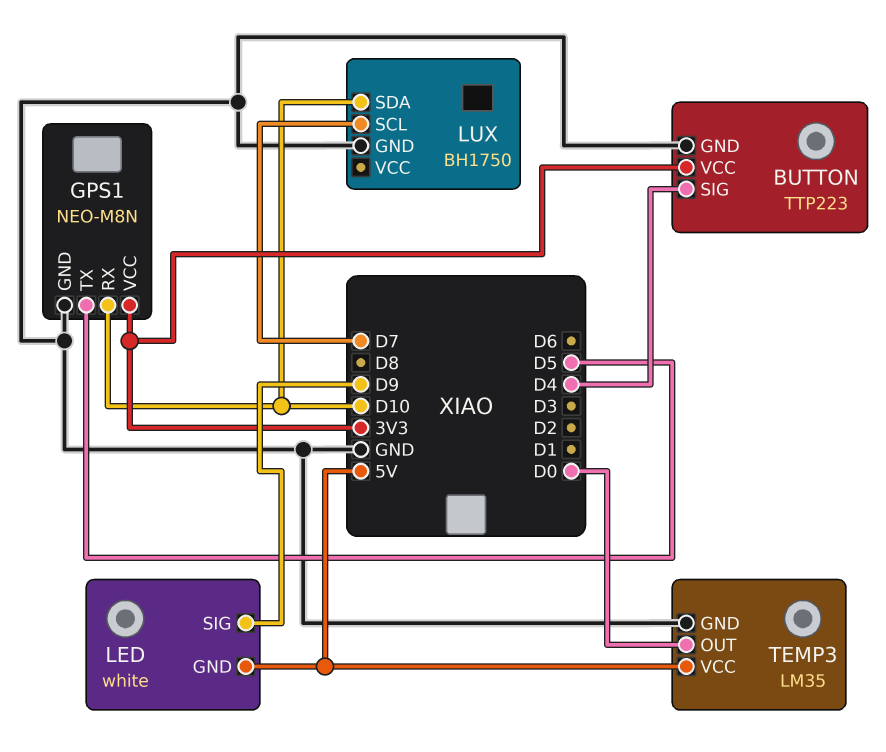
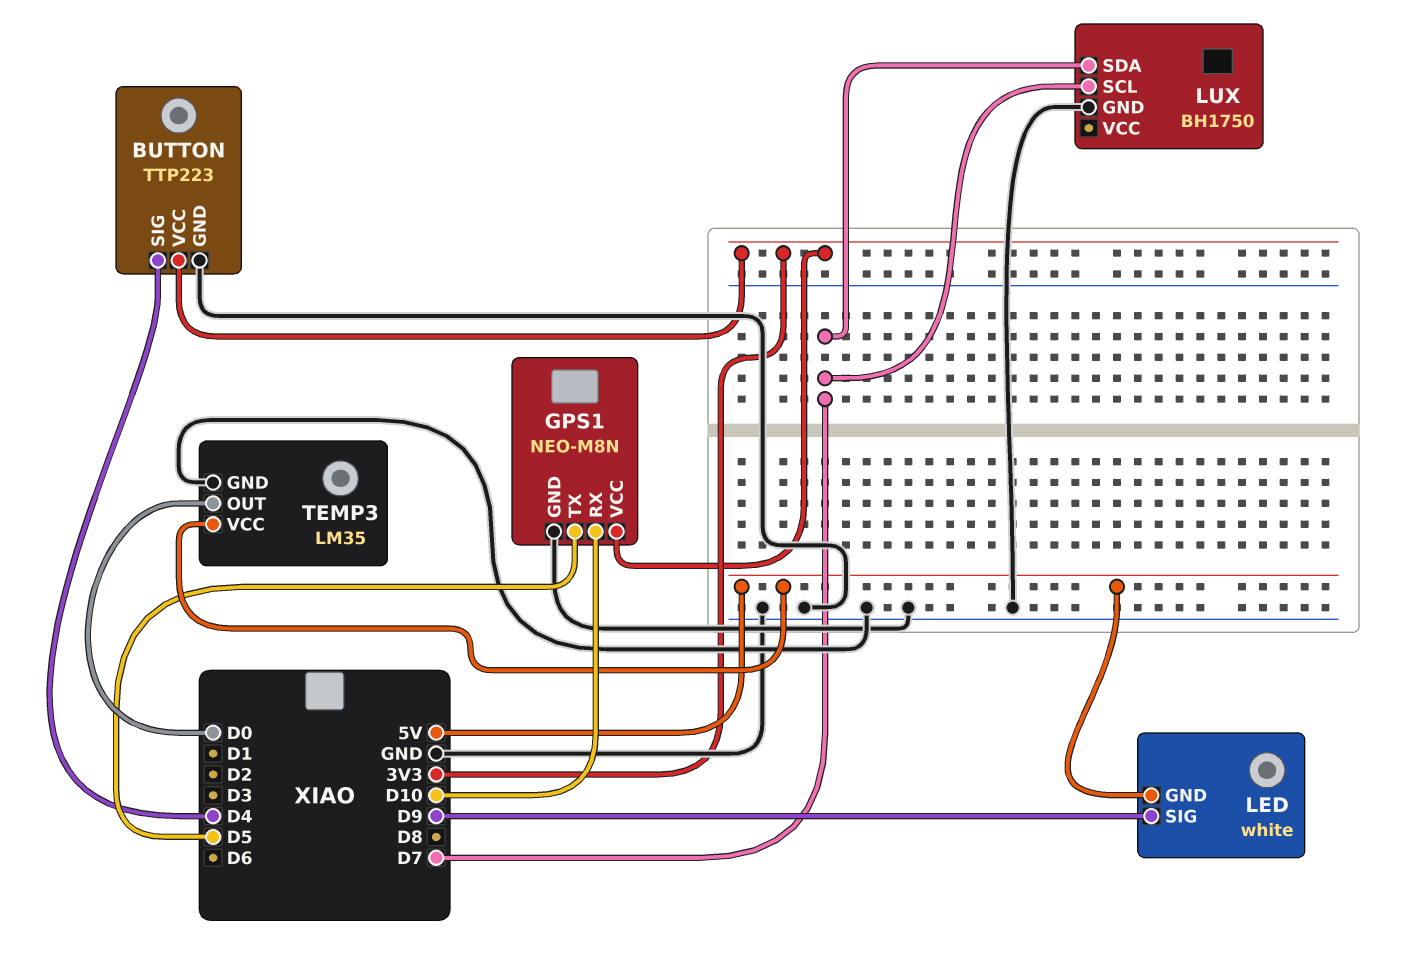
LUX pin SDA: D10 -> D7

